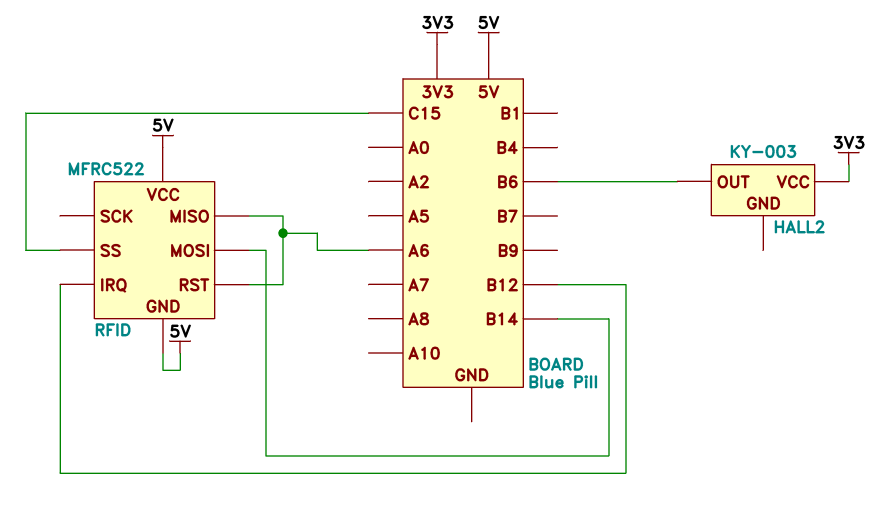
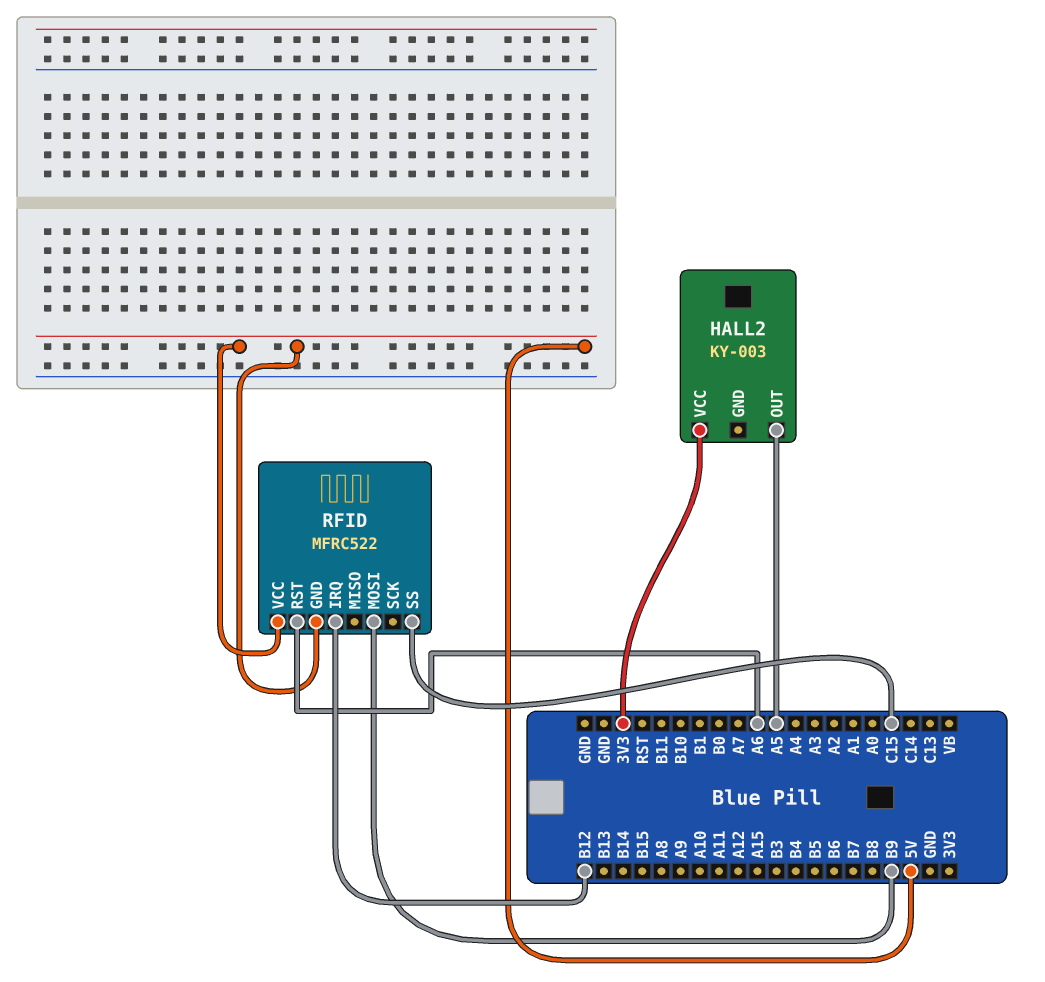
HALL2 pin OUT: B6 -> A5
RFID pin MISO: A6 -> none
RFID pin MOSI: B14 -> B9

